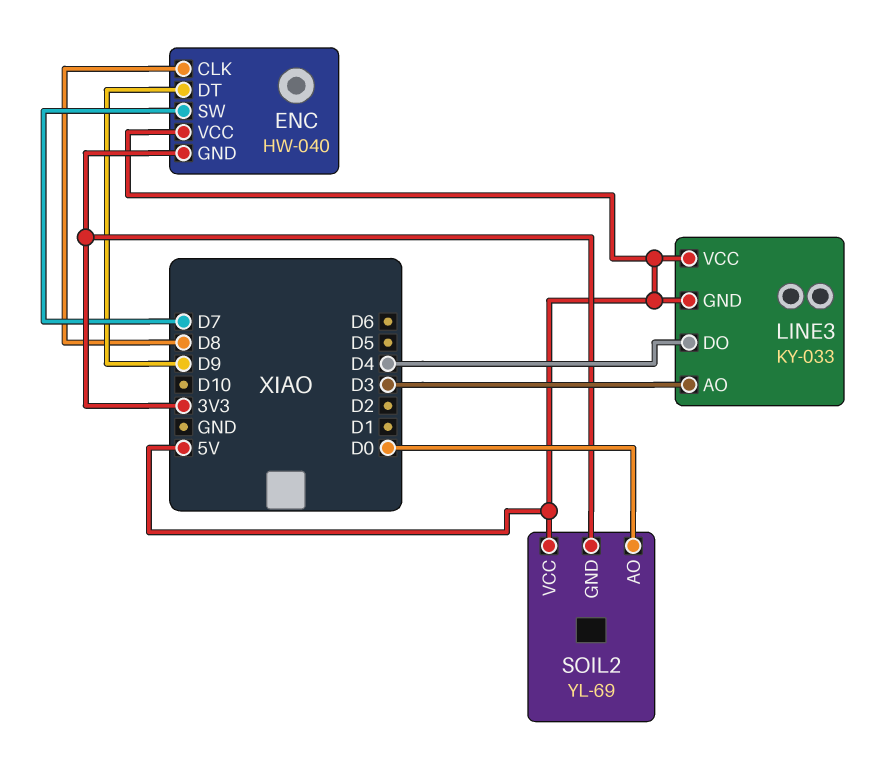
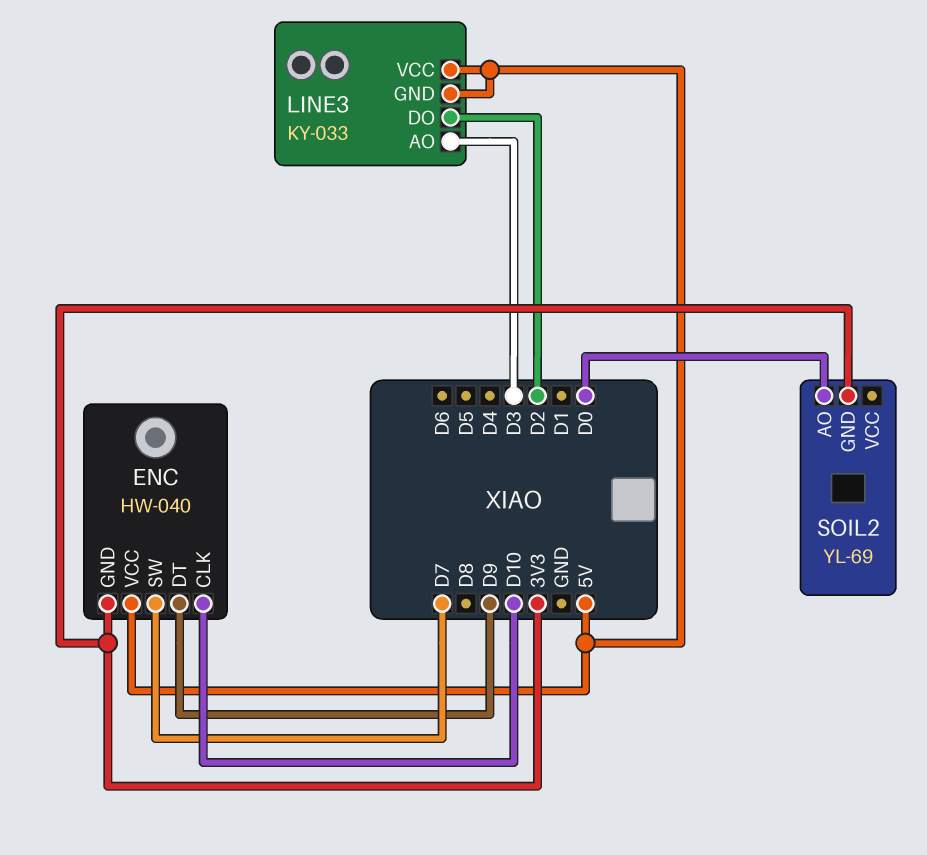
ENC pin CLK: D8 -> D10
LINE3 pin DO: D4 -> D2
SOIL2 pin VCC: 5V -> none

